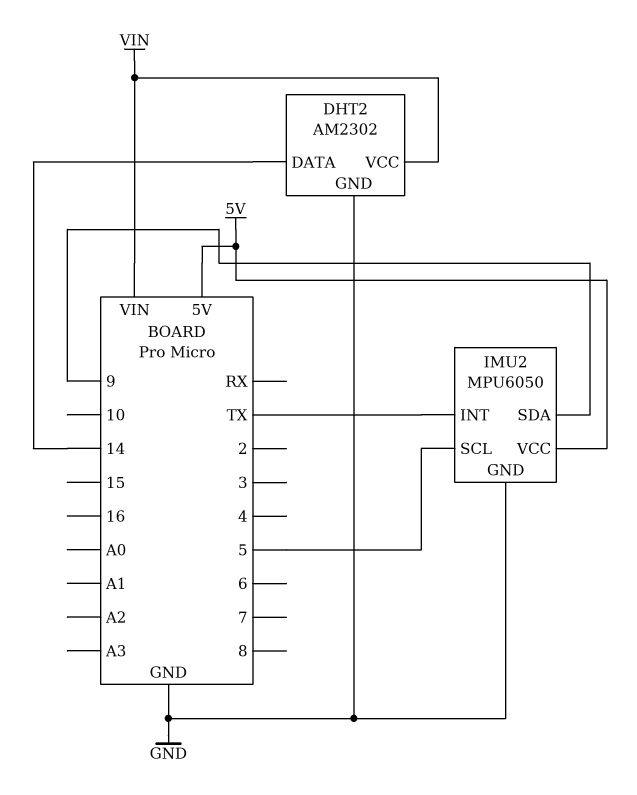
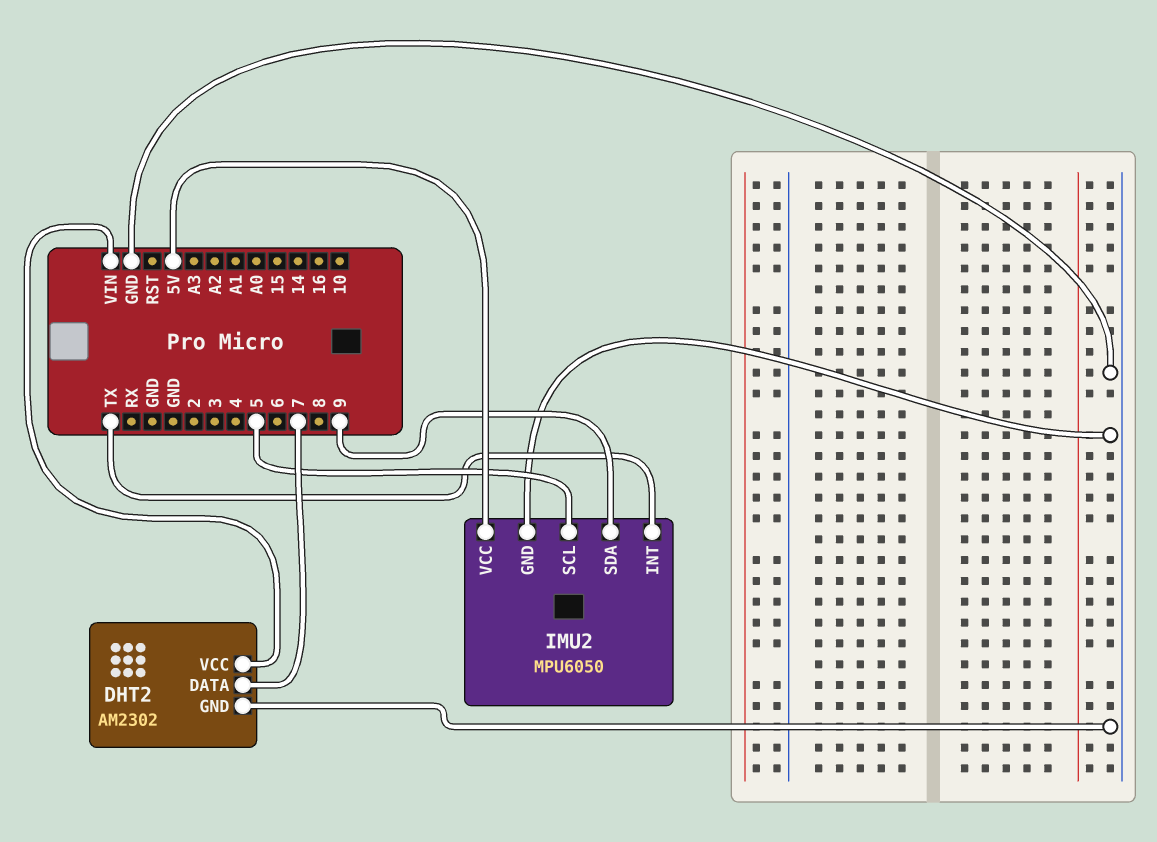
DHT2 pin DATA: 14 -> 7

